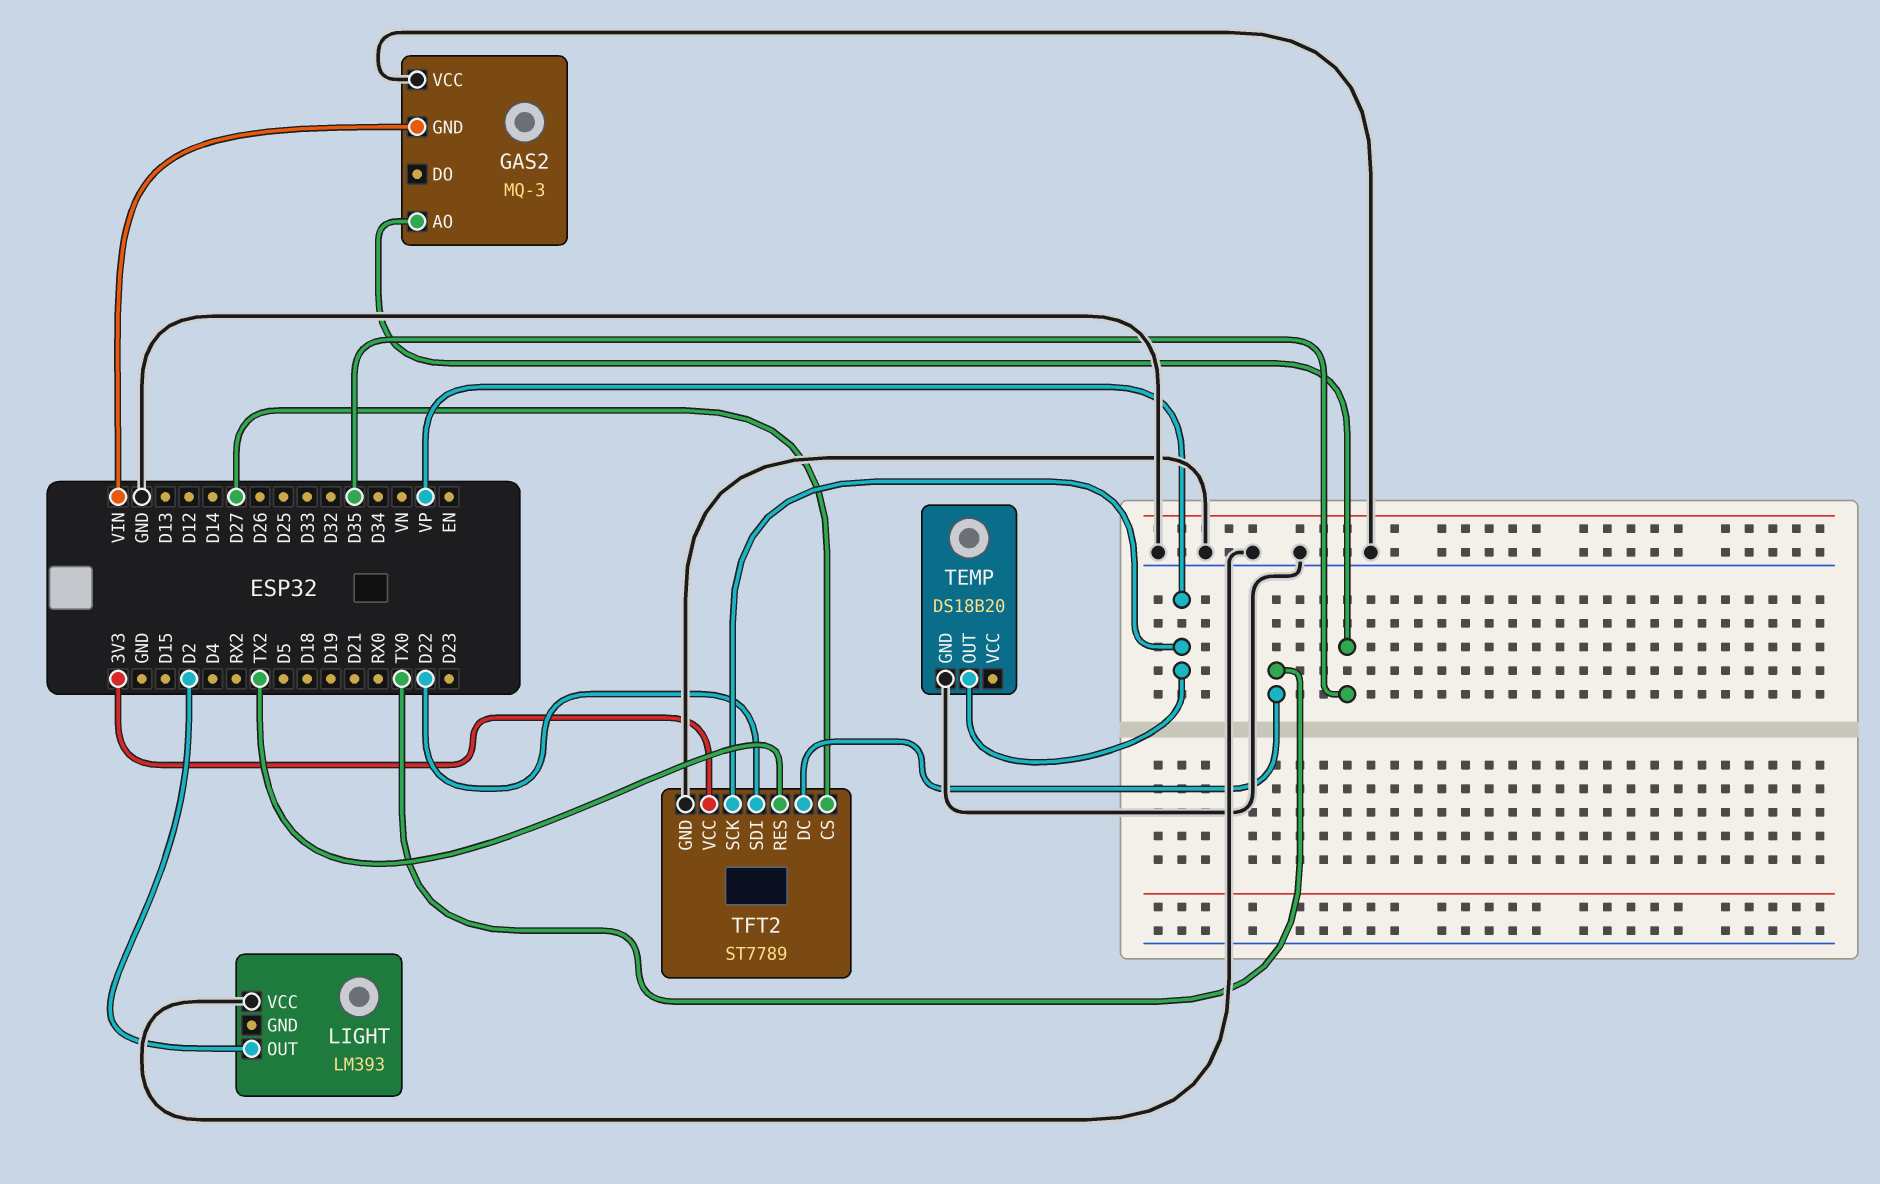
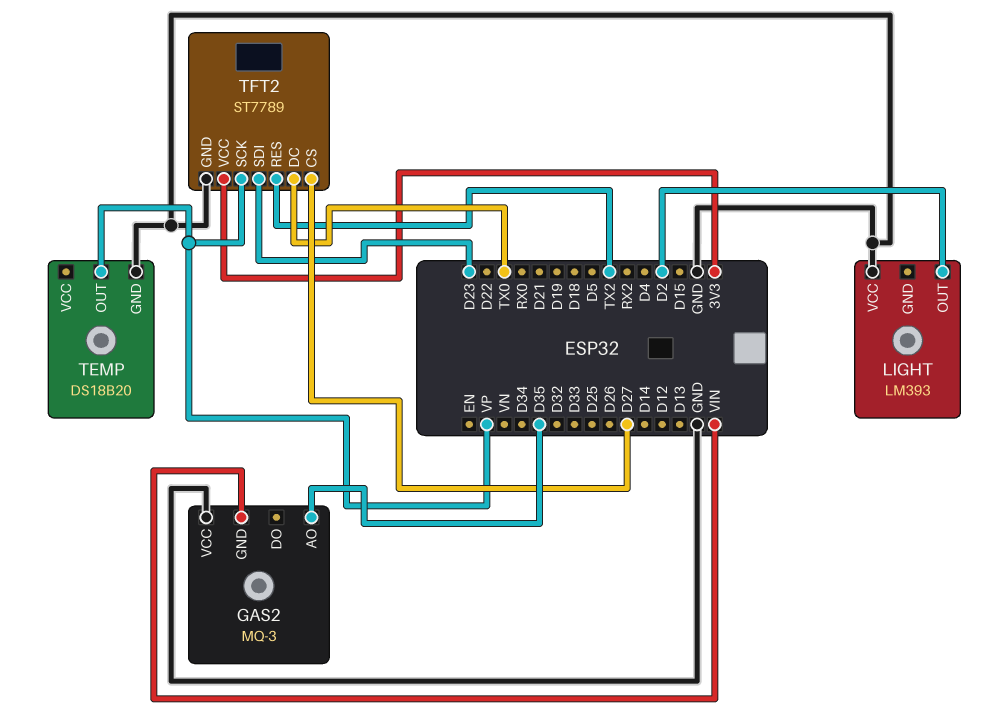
TFT2 pin SDI: D22 -> D23

